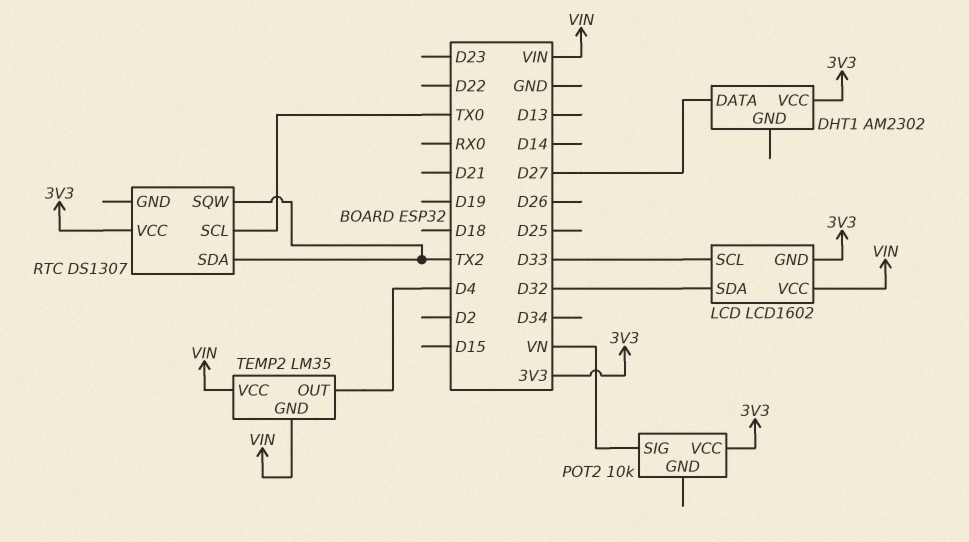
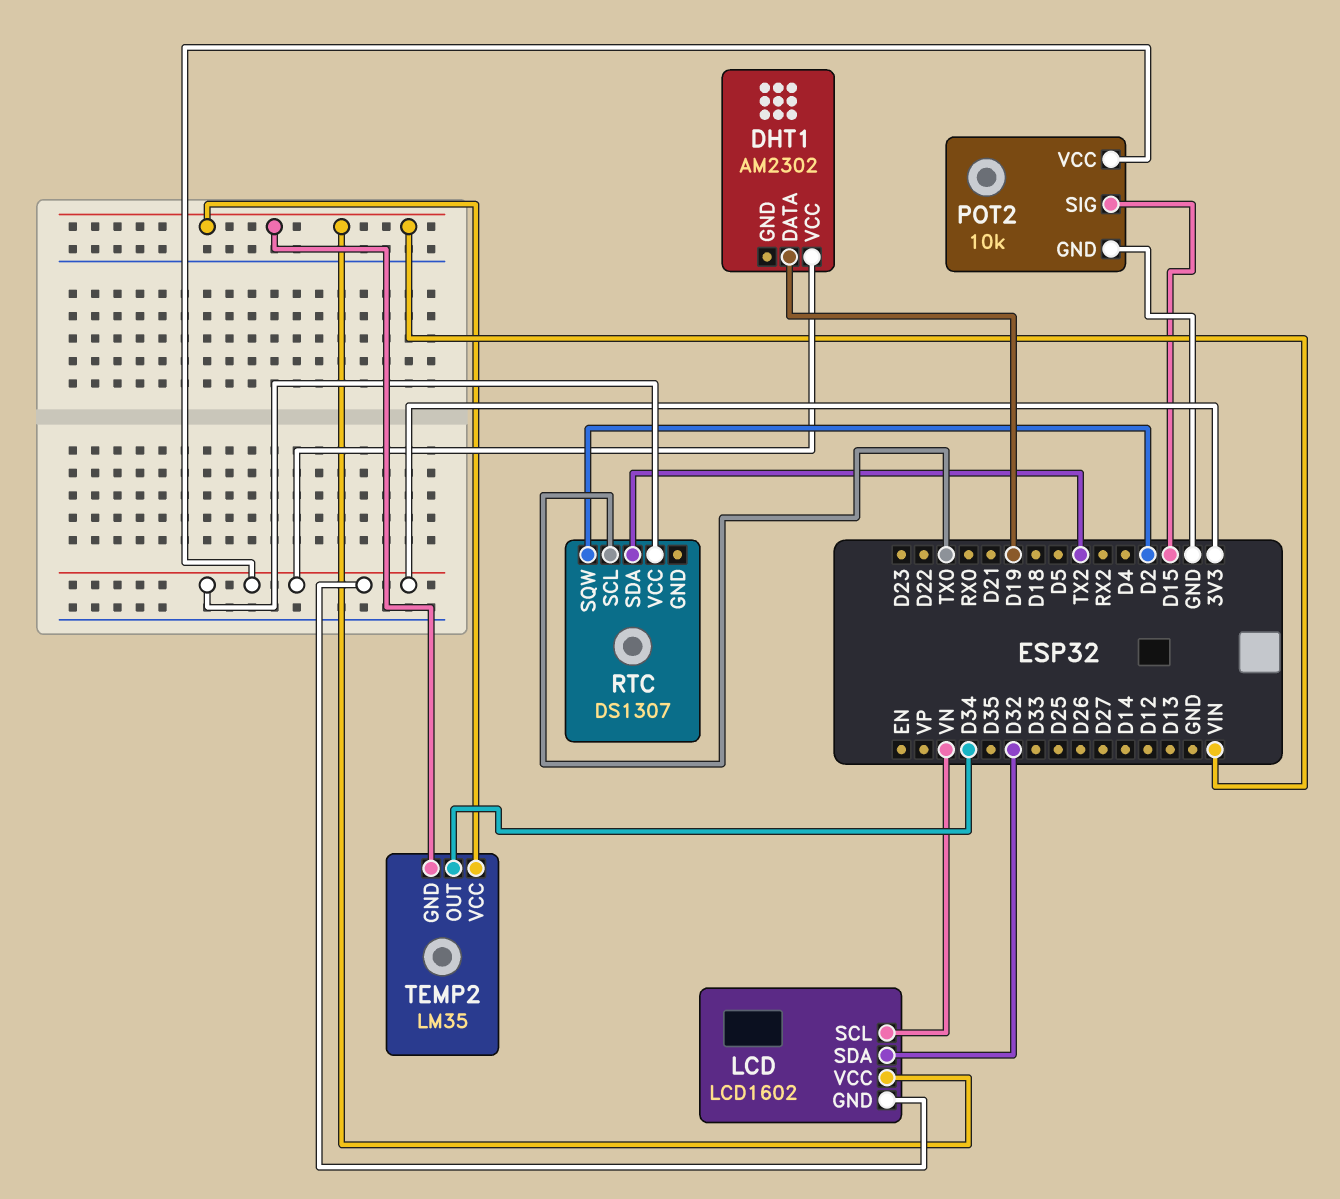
DHT1 pin DATA: D27 -> D19
LCD pin SCL: D33 -> VN
POT2 pin GND: none -> GND
POT2 pin SIG: VN -> D15
RTC pin SQW: TX2 -> D2
TEMP2 pin OUT: D4 -> D34

